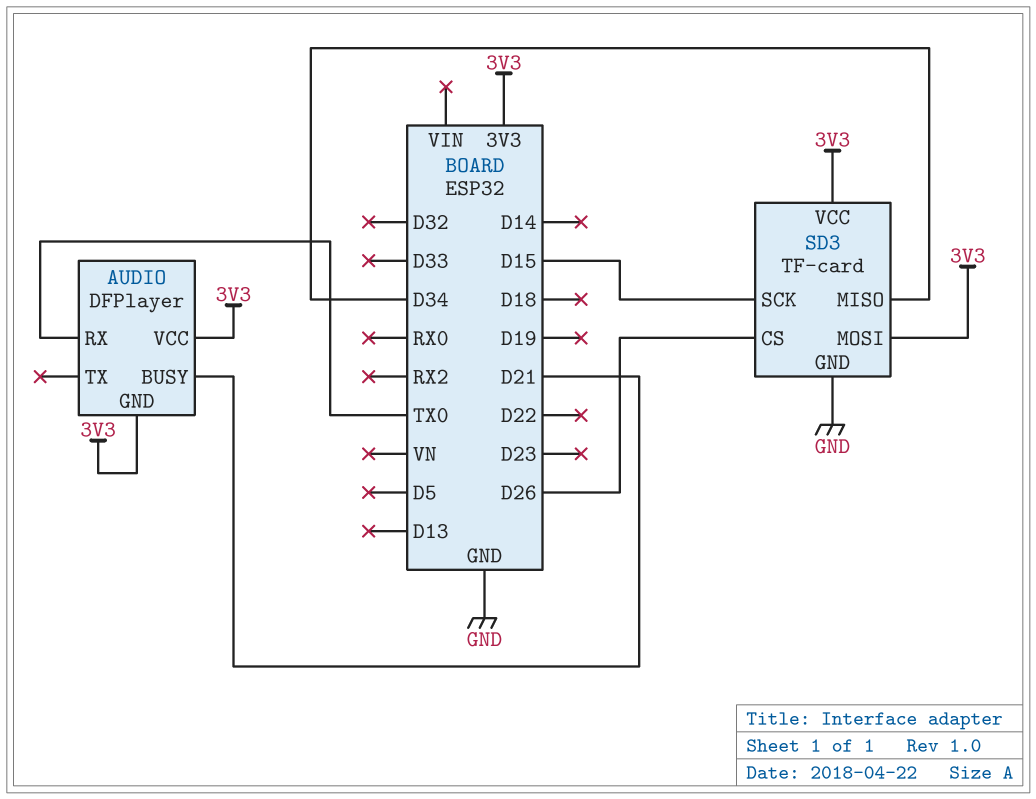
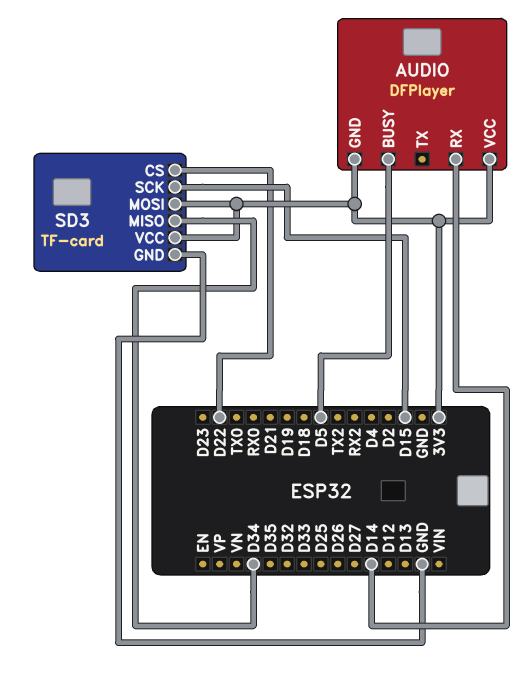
AUDIO pin BUSY: D21 -> D5
AUDIO pin RX: TX0 -> D14
SD3 pin CS: D26 -> D22

